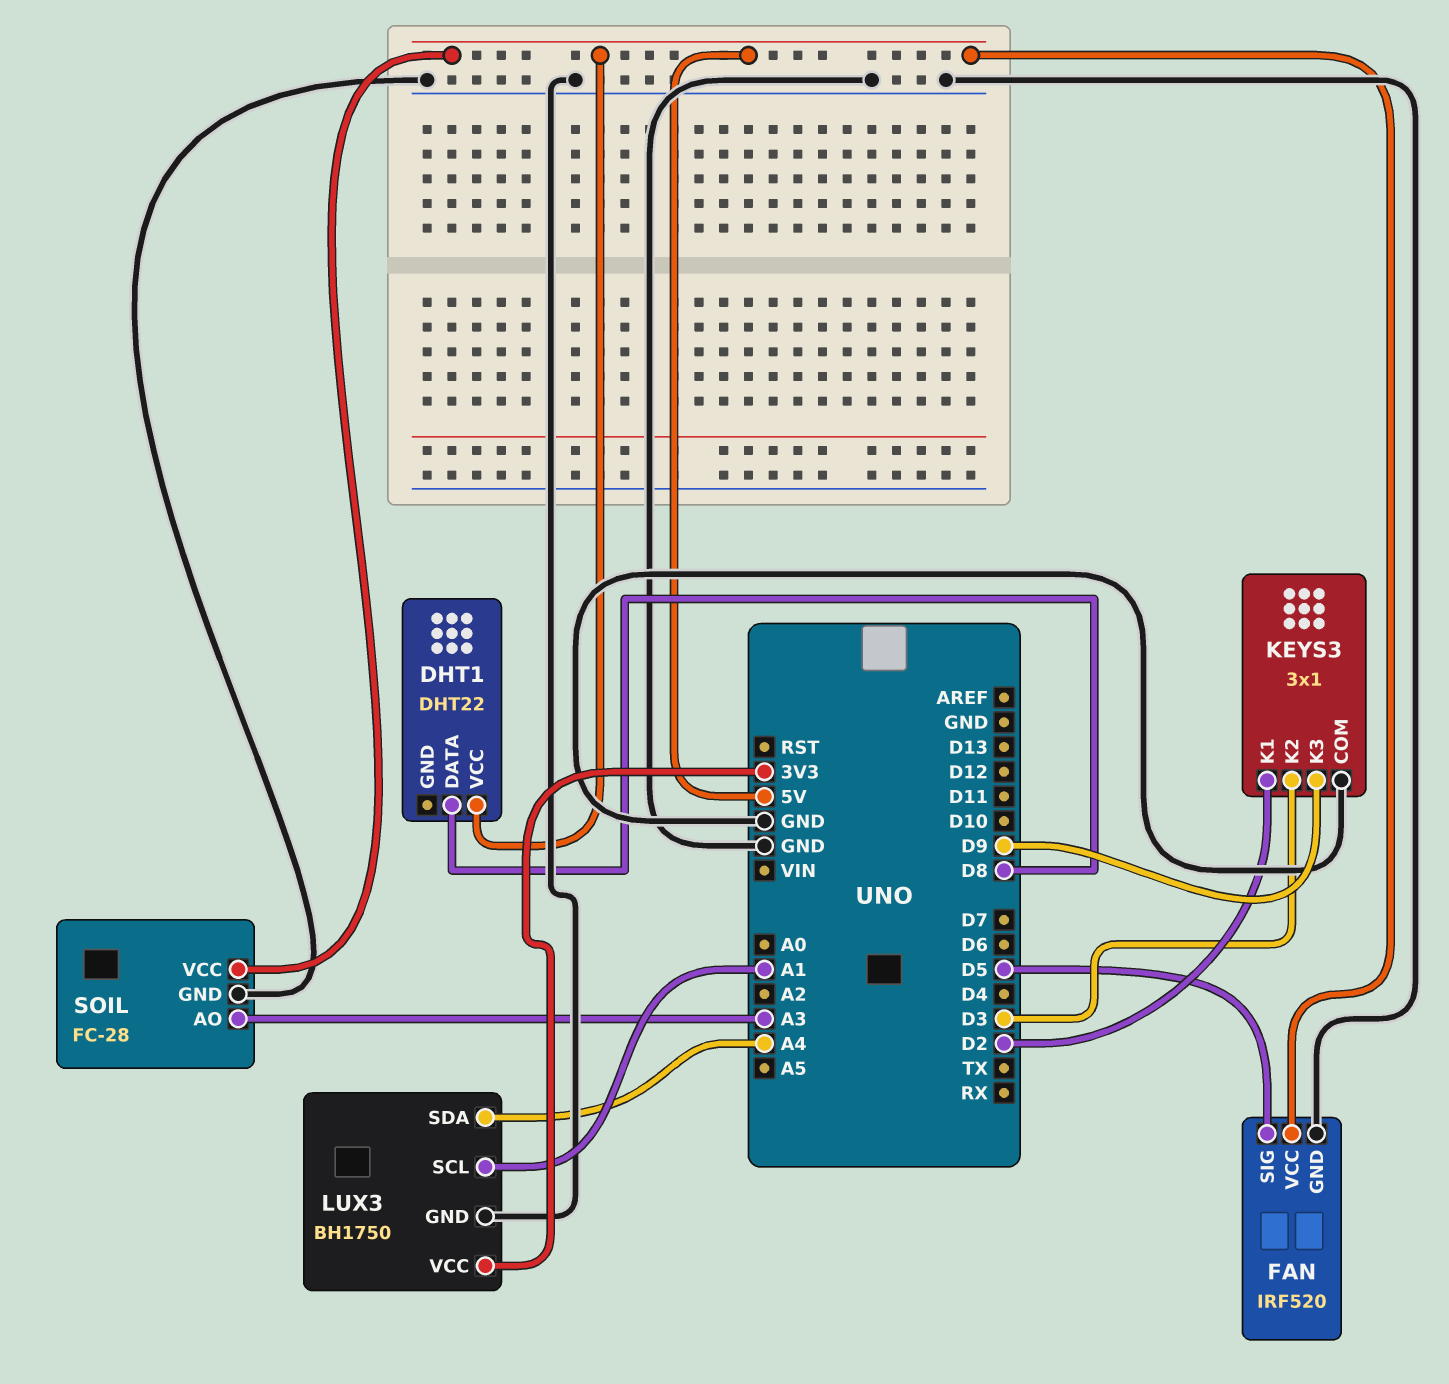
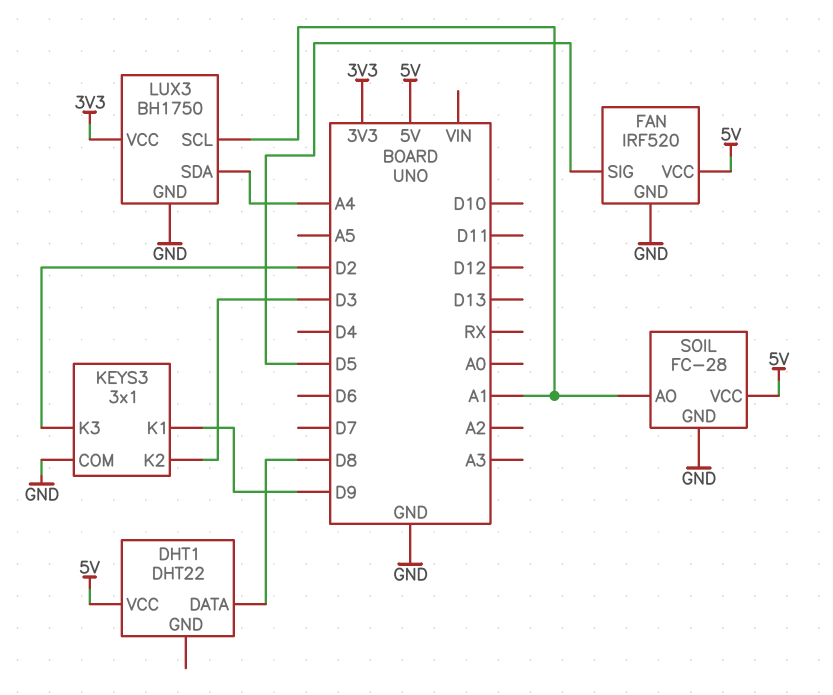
KEYS3 pin K1: D2 -> D9
KEYS3 pin K3: D9 -> D2
SOIL pin AO: A3 -> A1

